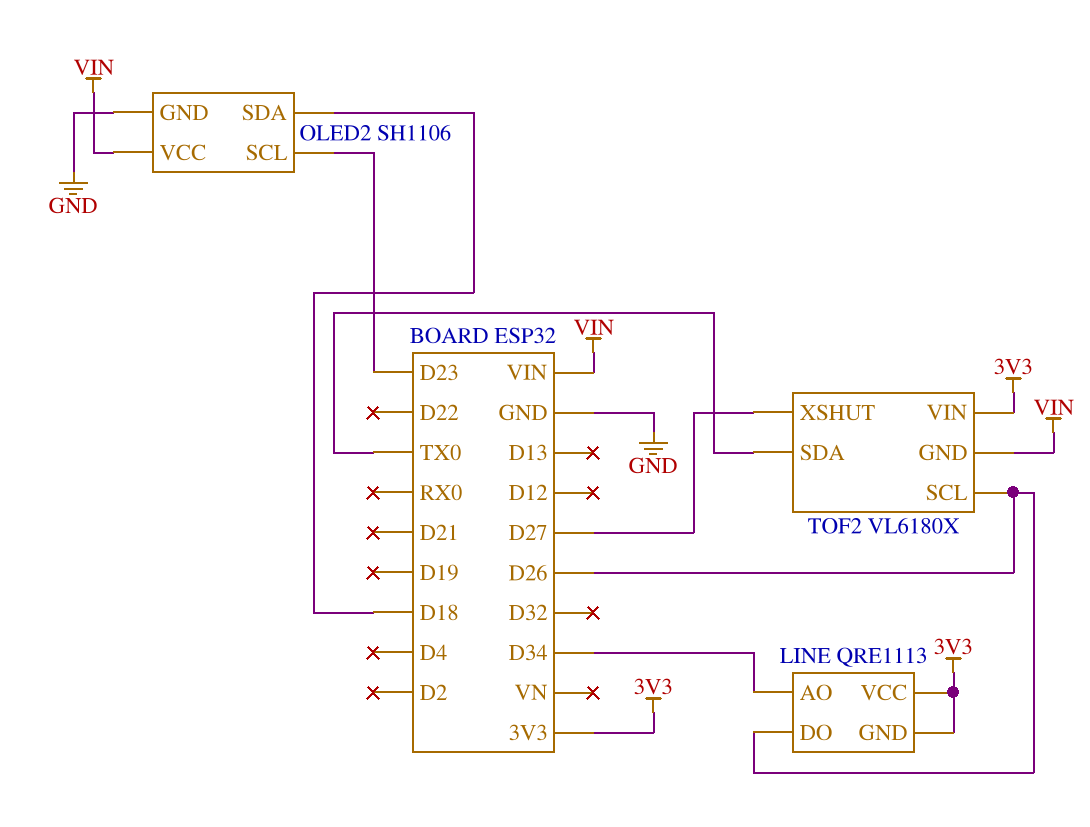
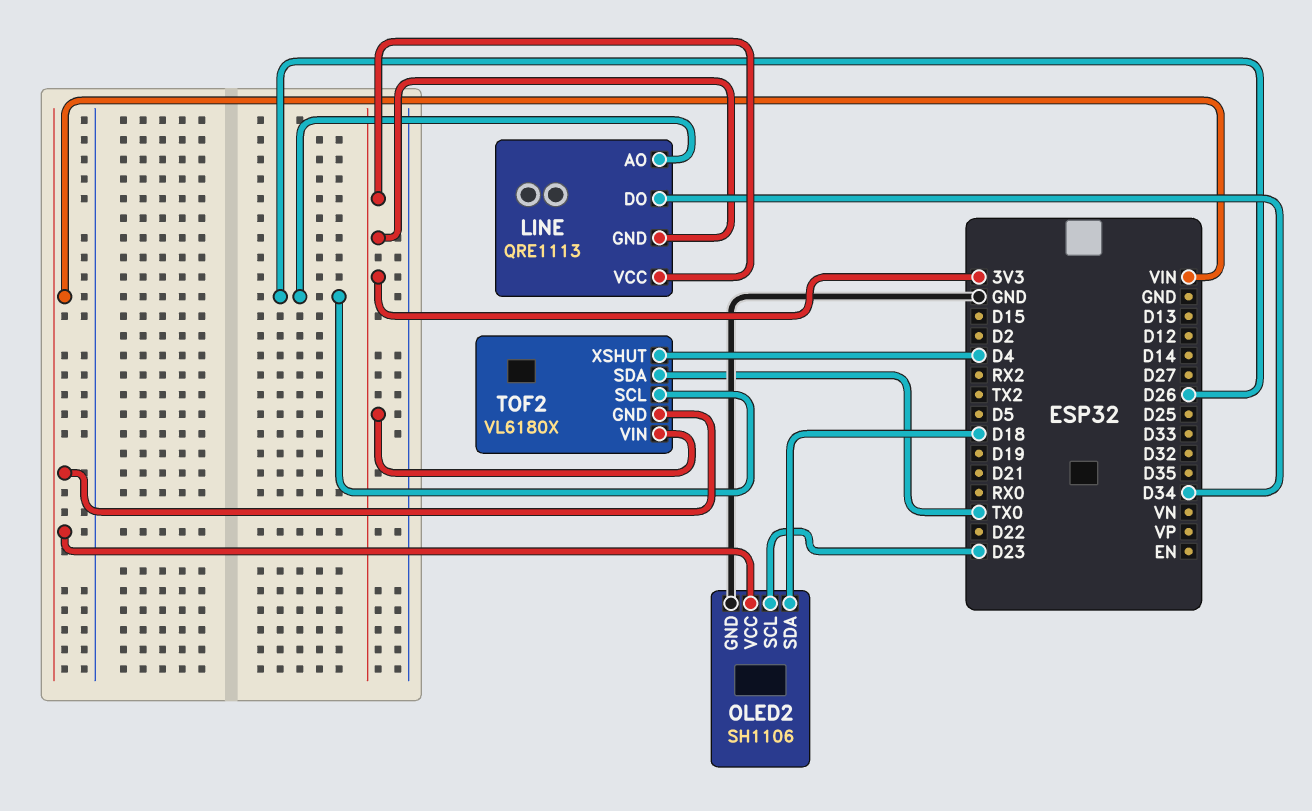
LINE pin AO: D34 -> D26
LINE pin DO: D26 -> D34
TOF2 pin XSHUT: D27 -> D4

